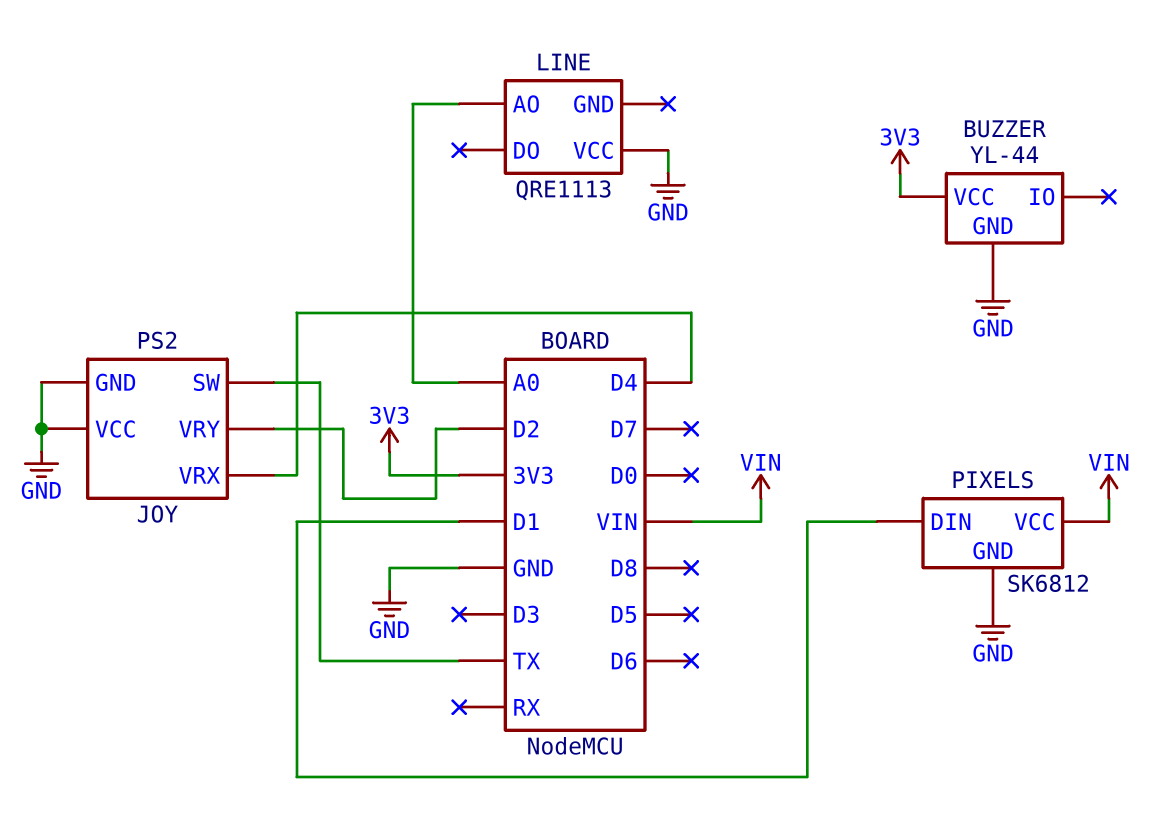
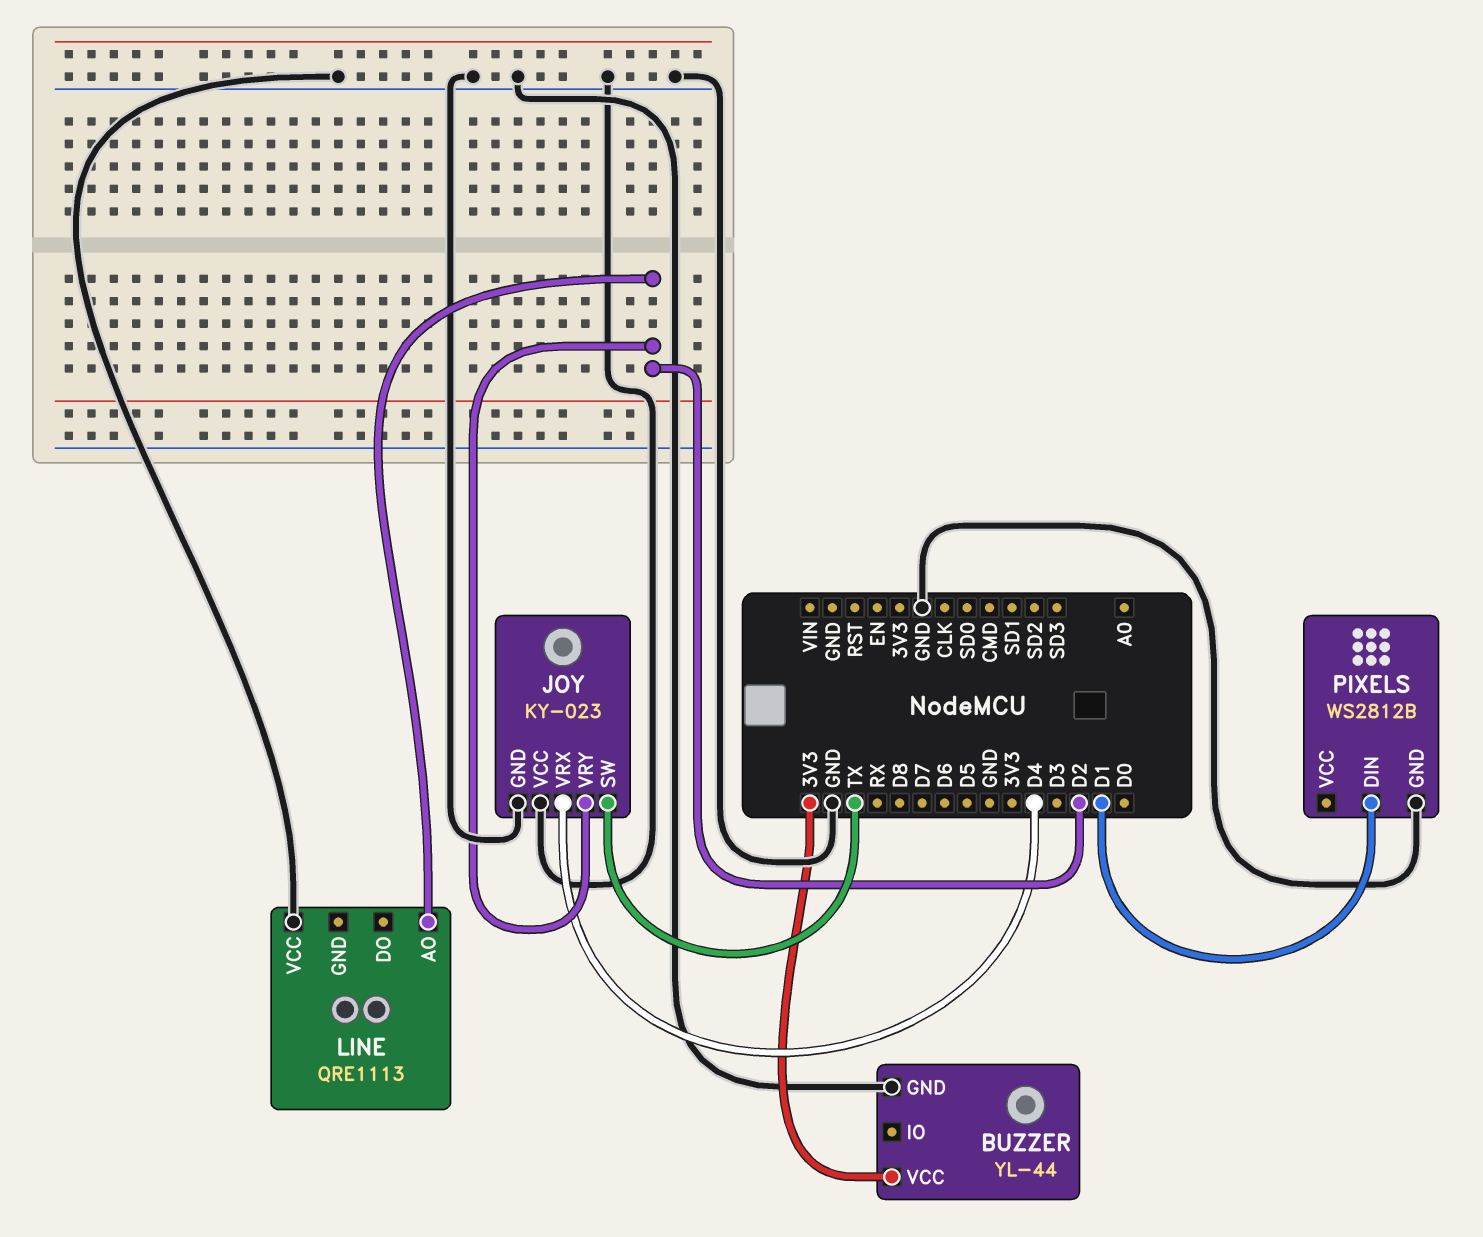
JOY: PS2 -> KY-023
LINE pin AO: A0 -> D2
PIXELS: SK6812 -> WS2812B
PIXELS pin VCC: VIN -> none

